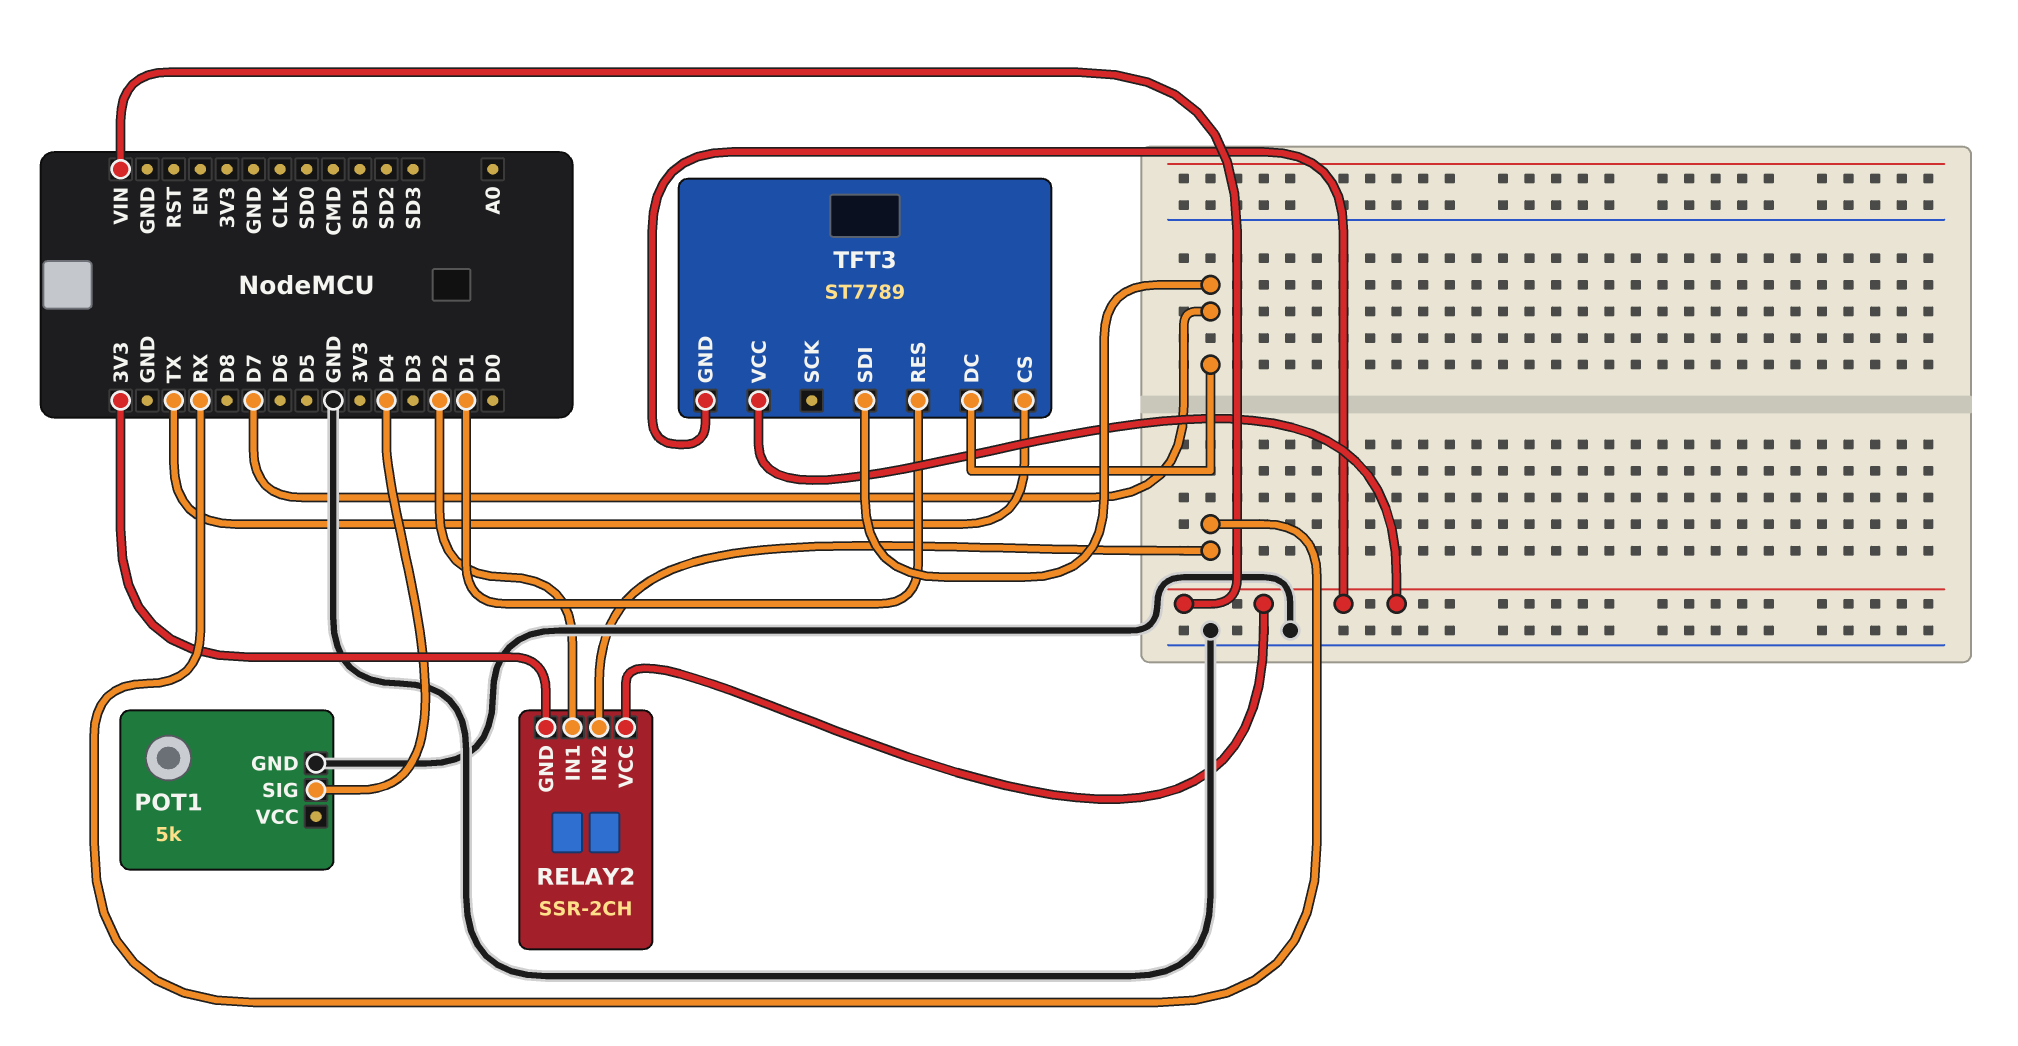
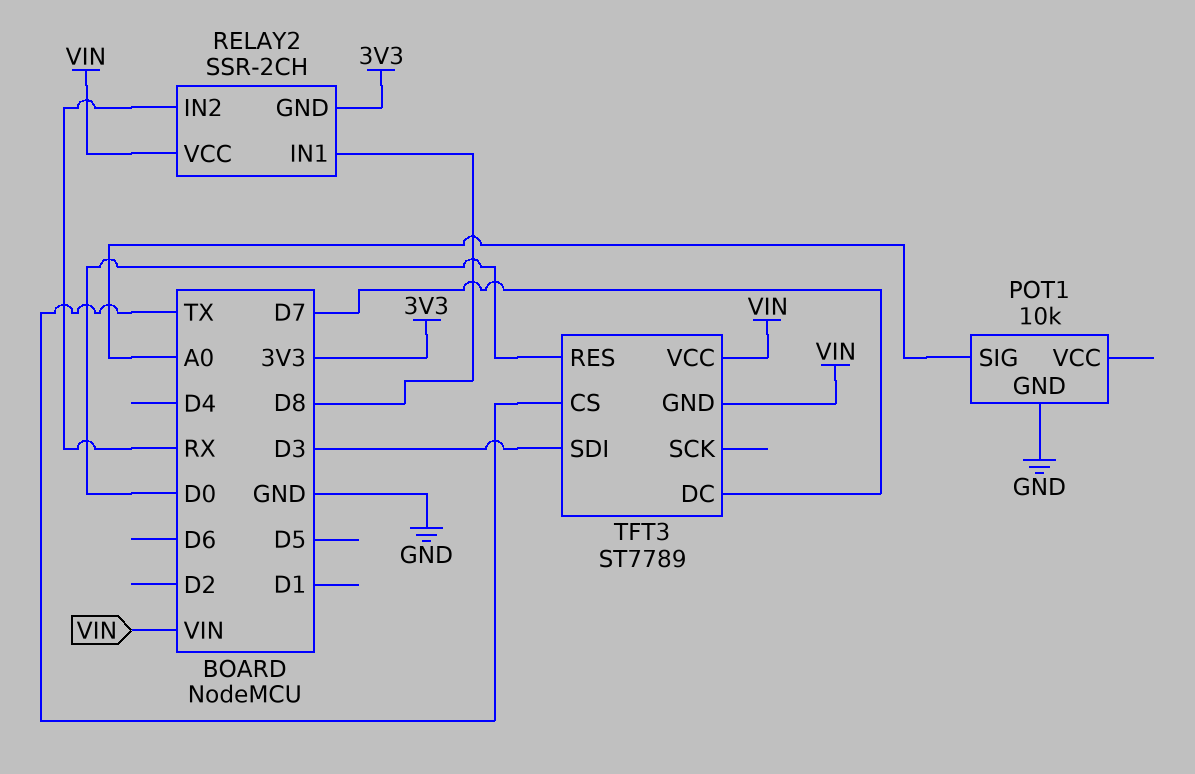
POT1: 5k -> 10k
POT1 pin SIG: D4 -> A0
RELAY2 pin IN1: D2 -> D8
TFT3 pin RES: D1 -> D0
TFT3 pin SDI: D7 -> D3

